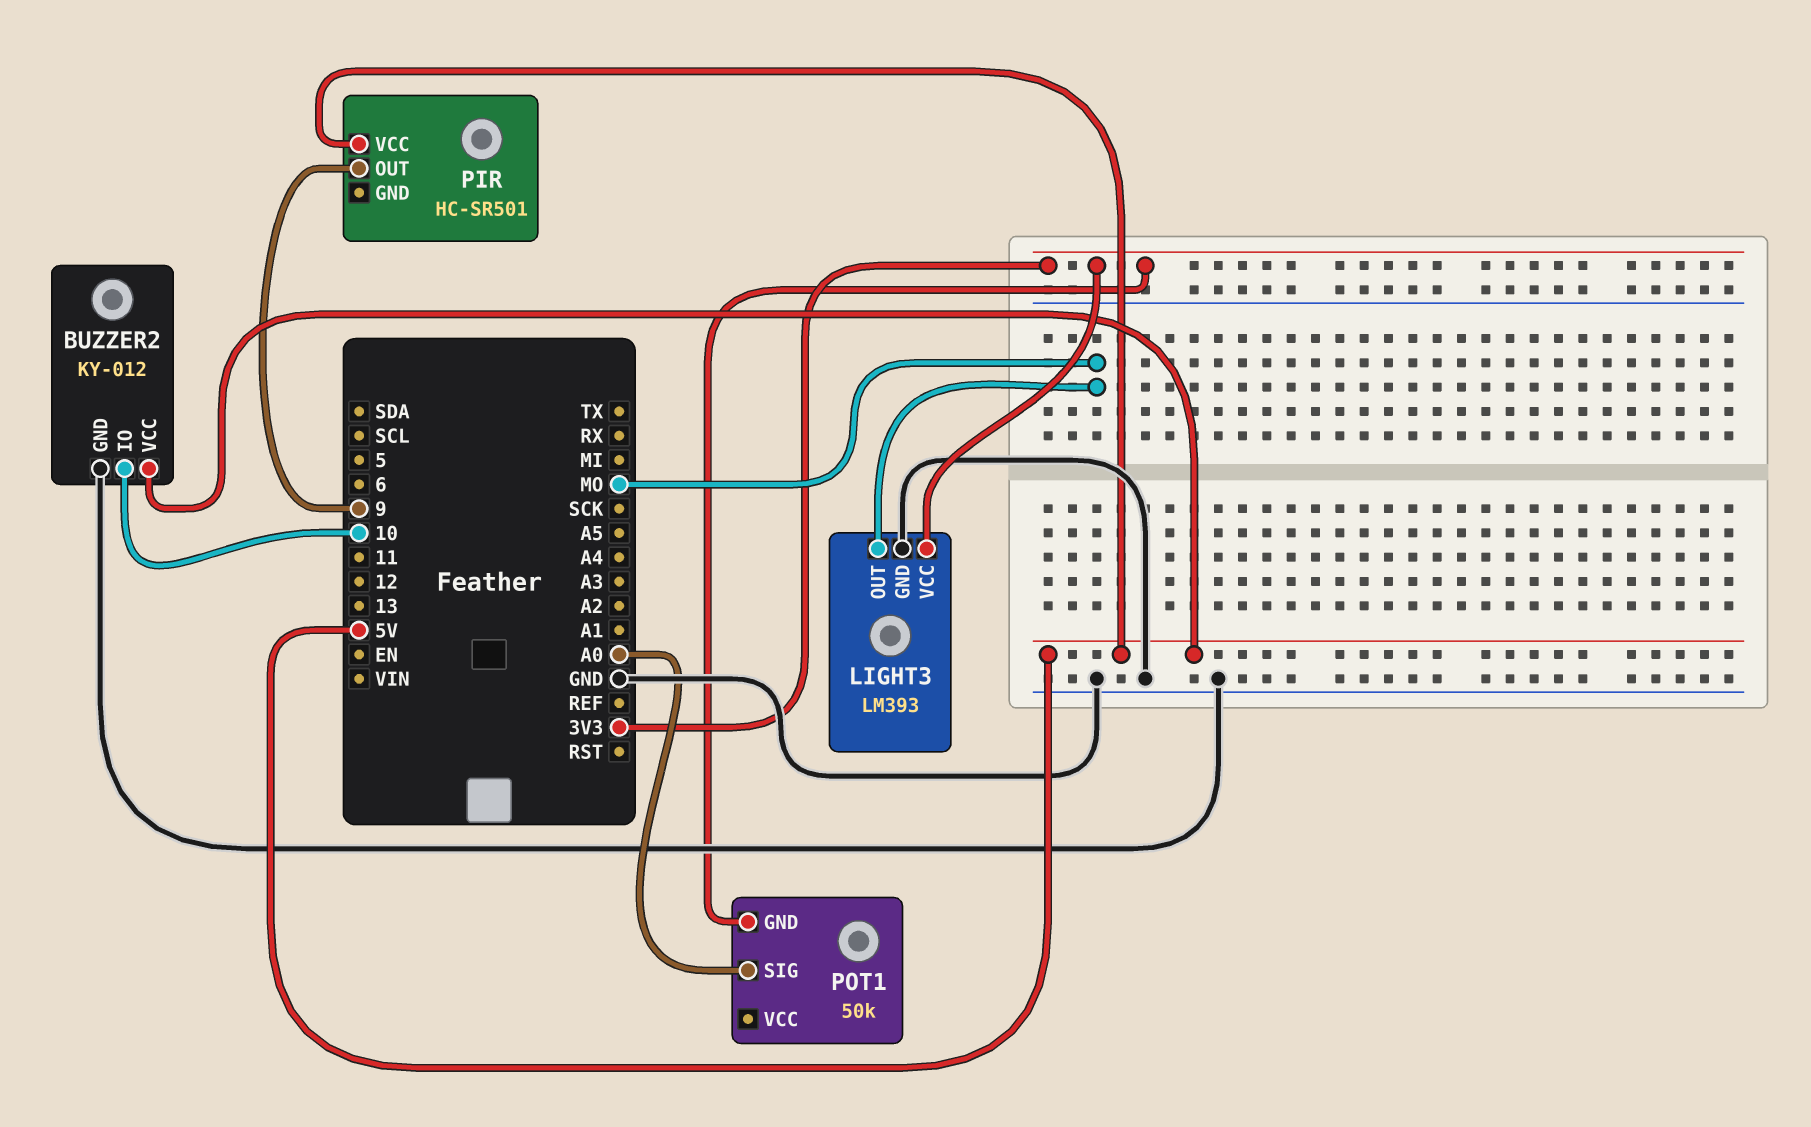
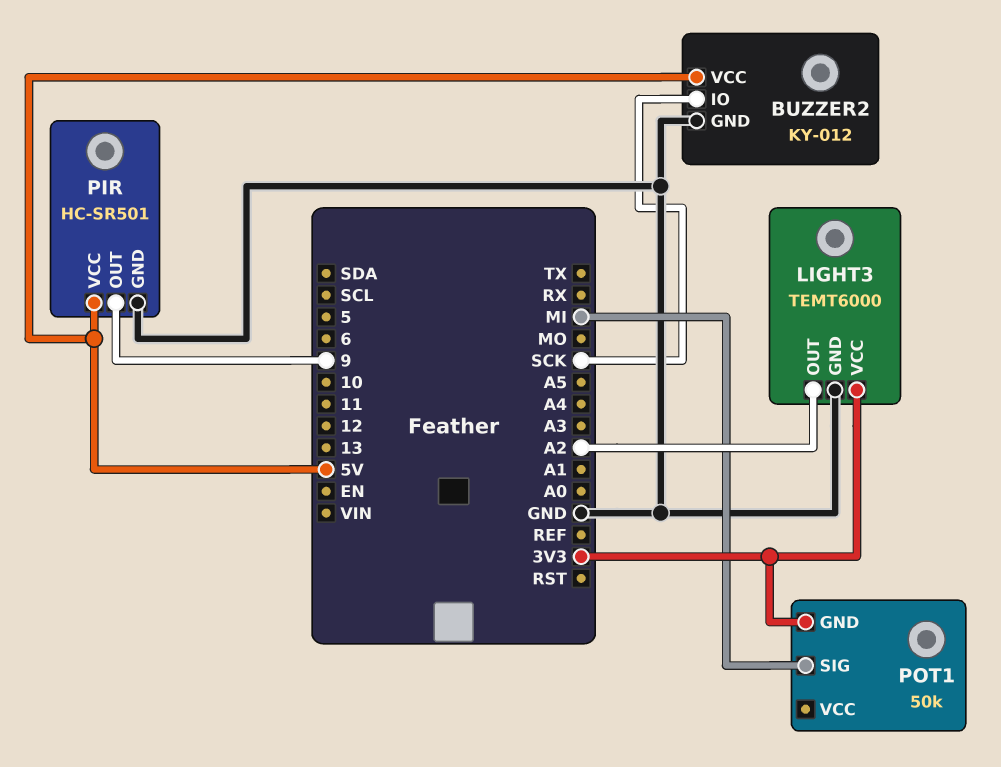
BUZZER2 pin IO: 10 -> SCK
LIGHT3: LM393 -> TEMT6000
LIGHT3 pin OUT: MO -> A2
PIR pin GND: none -> GND
POT1 pin SIG: A0 -> MI

